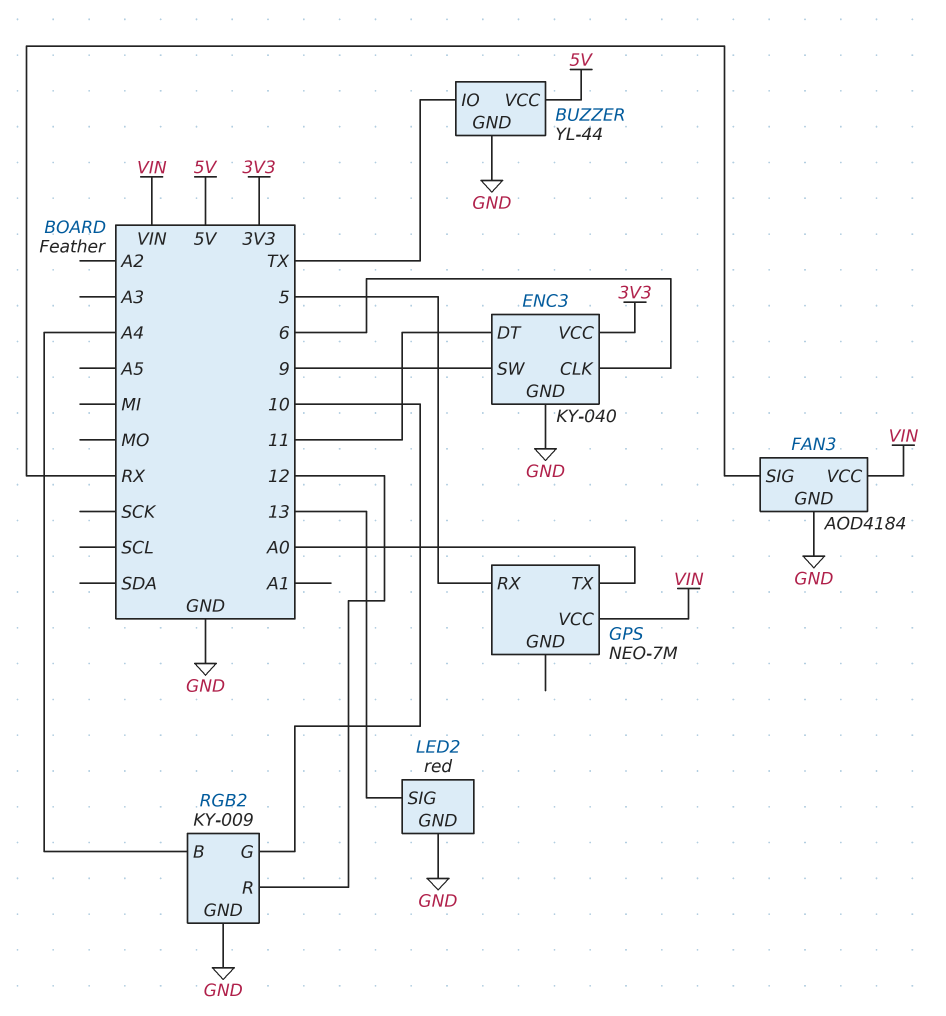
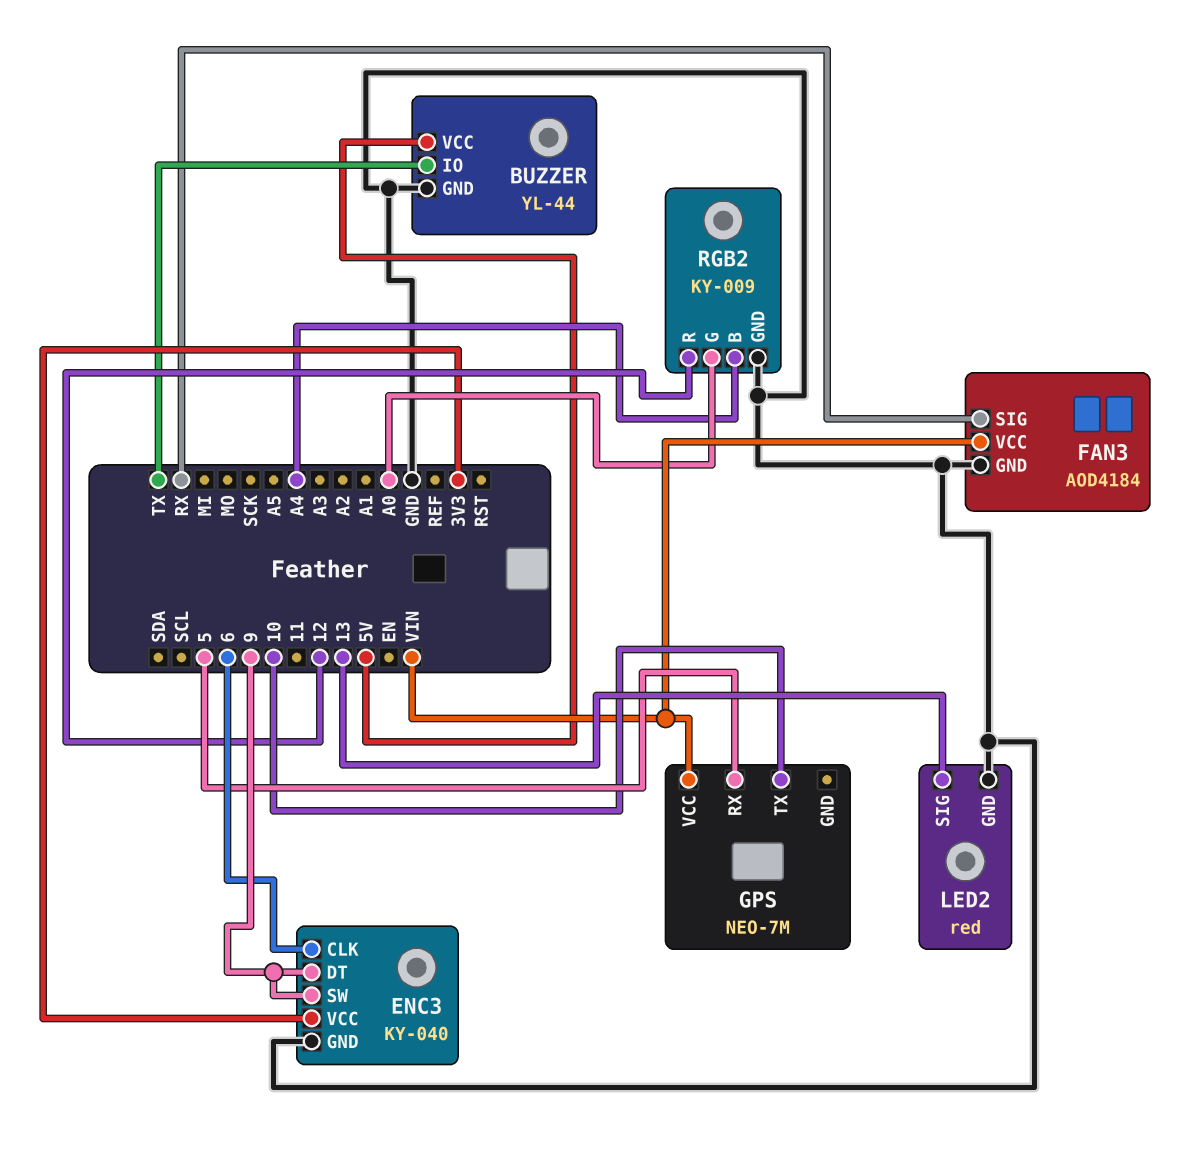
ENC3 pin DT: 11 -> 9
GPS pin TX: A0 -> 10
RGB2 pin G: 10 -> A0

